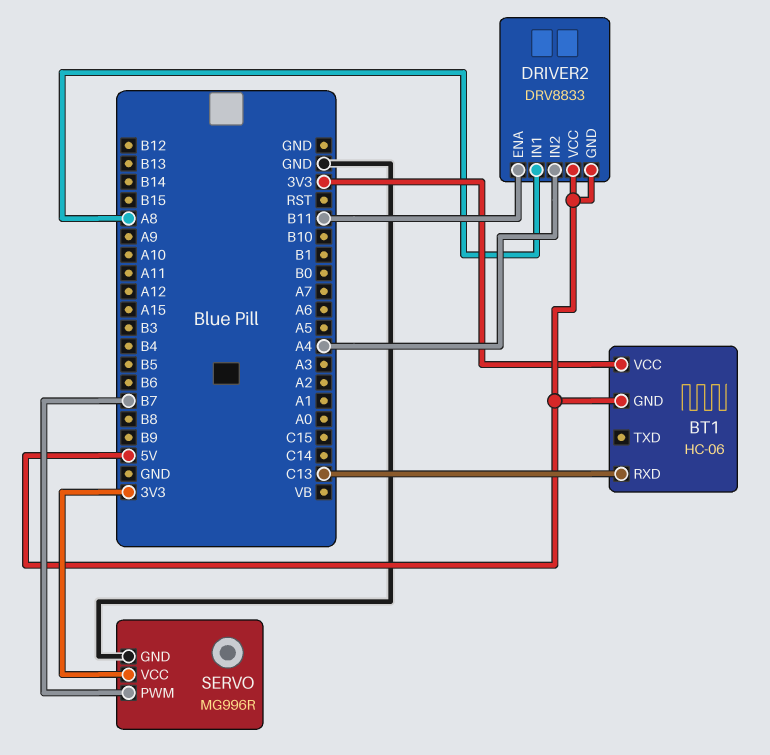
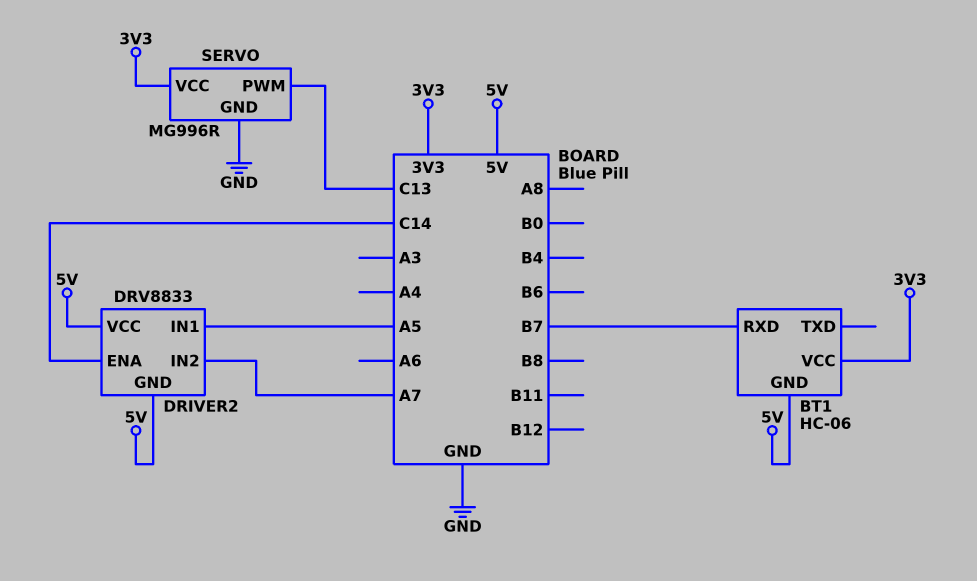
BT1 pin RXD: C13 -> B7
DRIVER2 pin ENA: B11 -> C14
DRIVER2 pin IN1: A8 -> A5
DRIVER2 pin IN2: A4 -> A7
SERVO pin PWM: B7 -> C13

